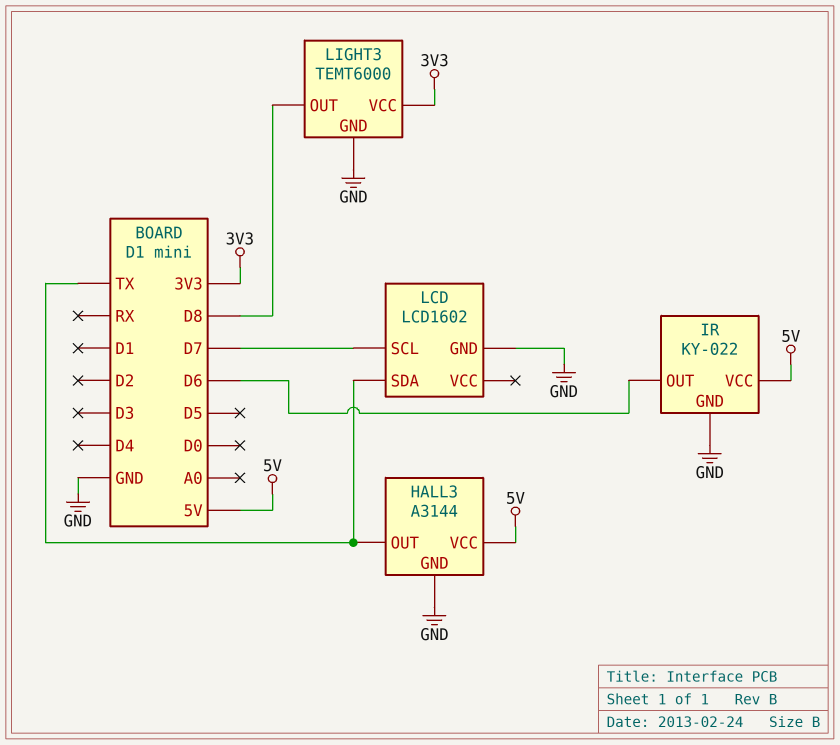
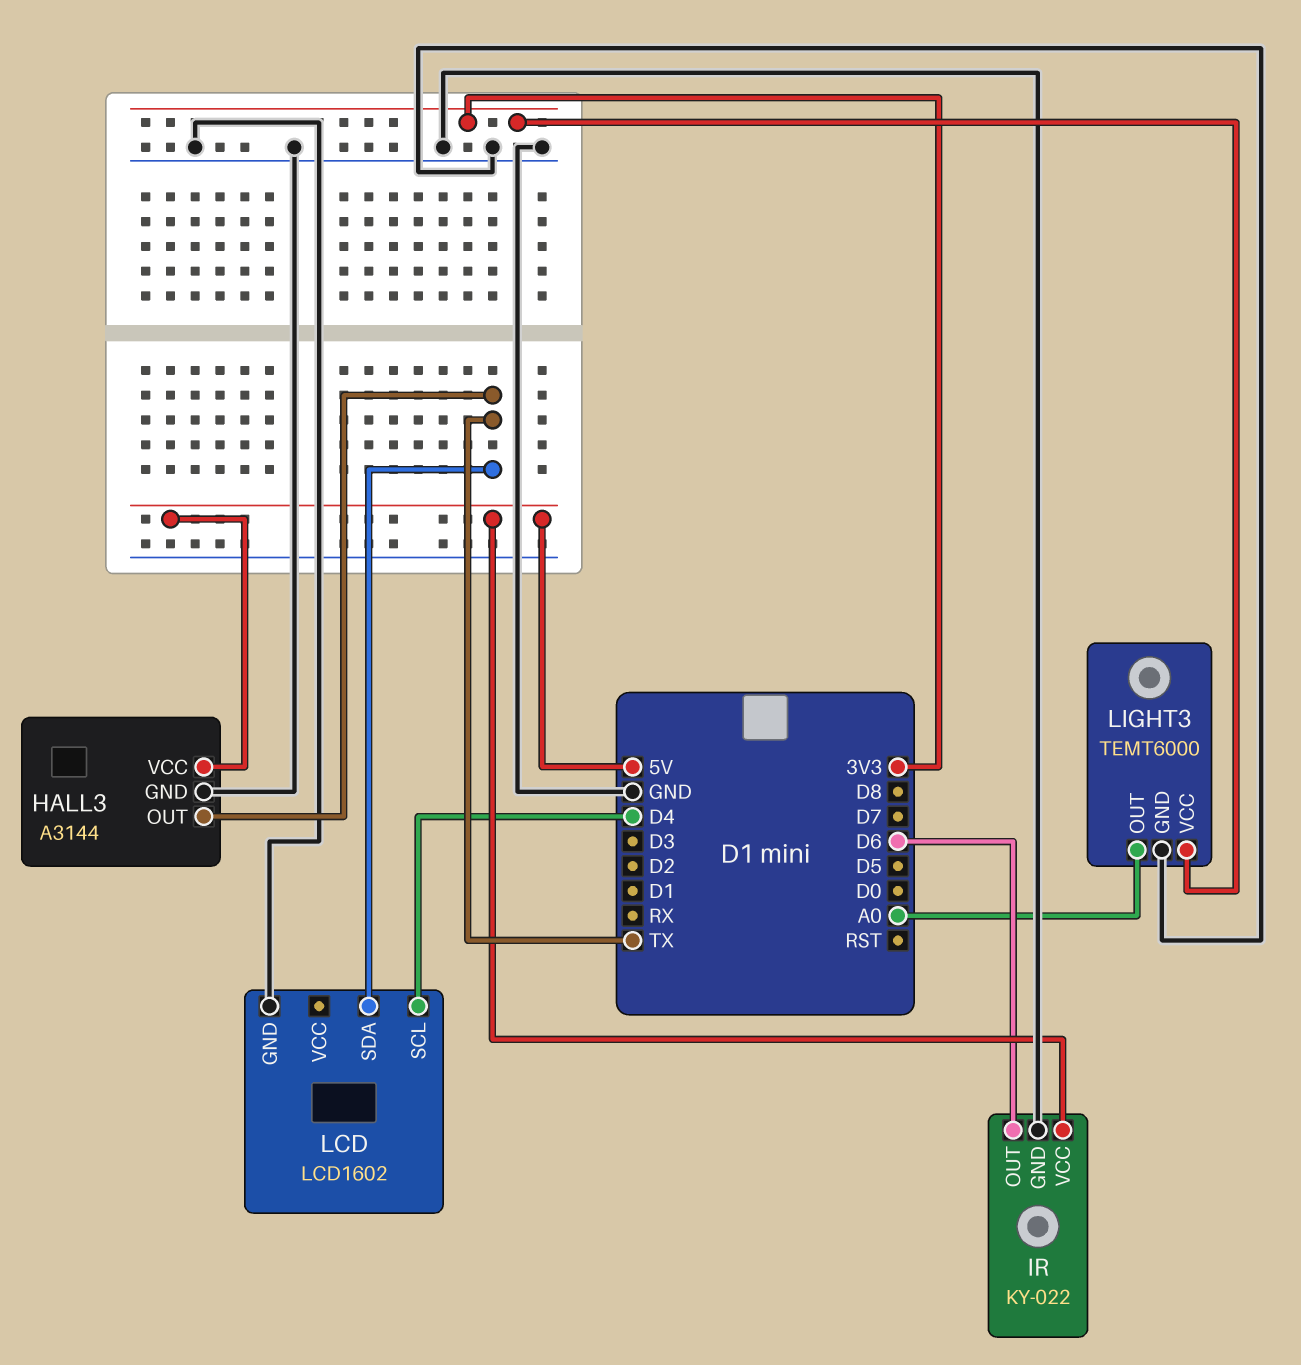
LCD pin SCL: D7 -> D4
LIGHT3 pin OUT: D8 -> A0

